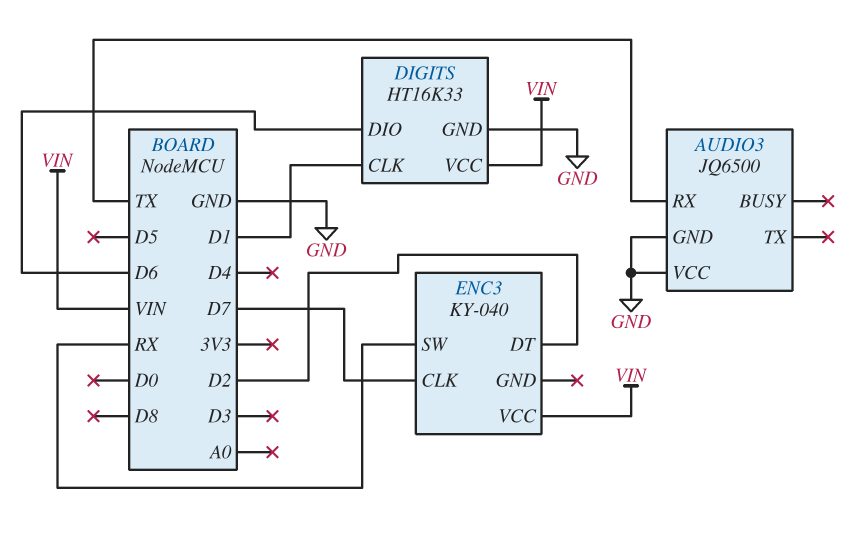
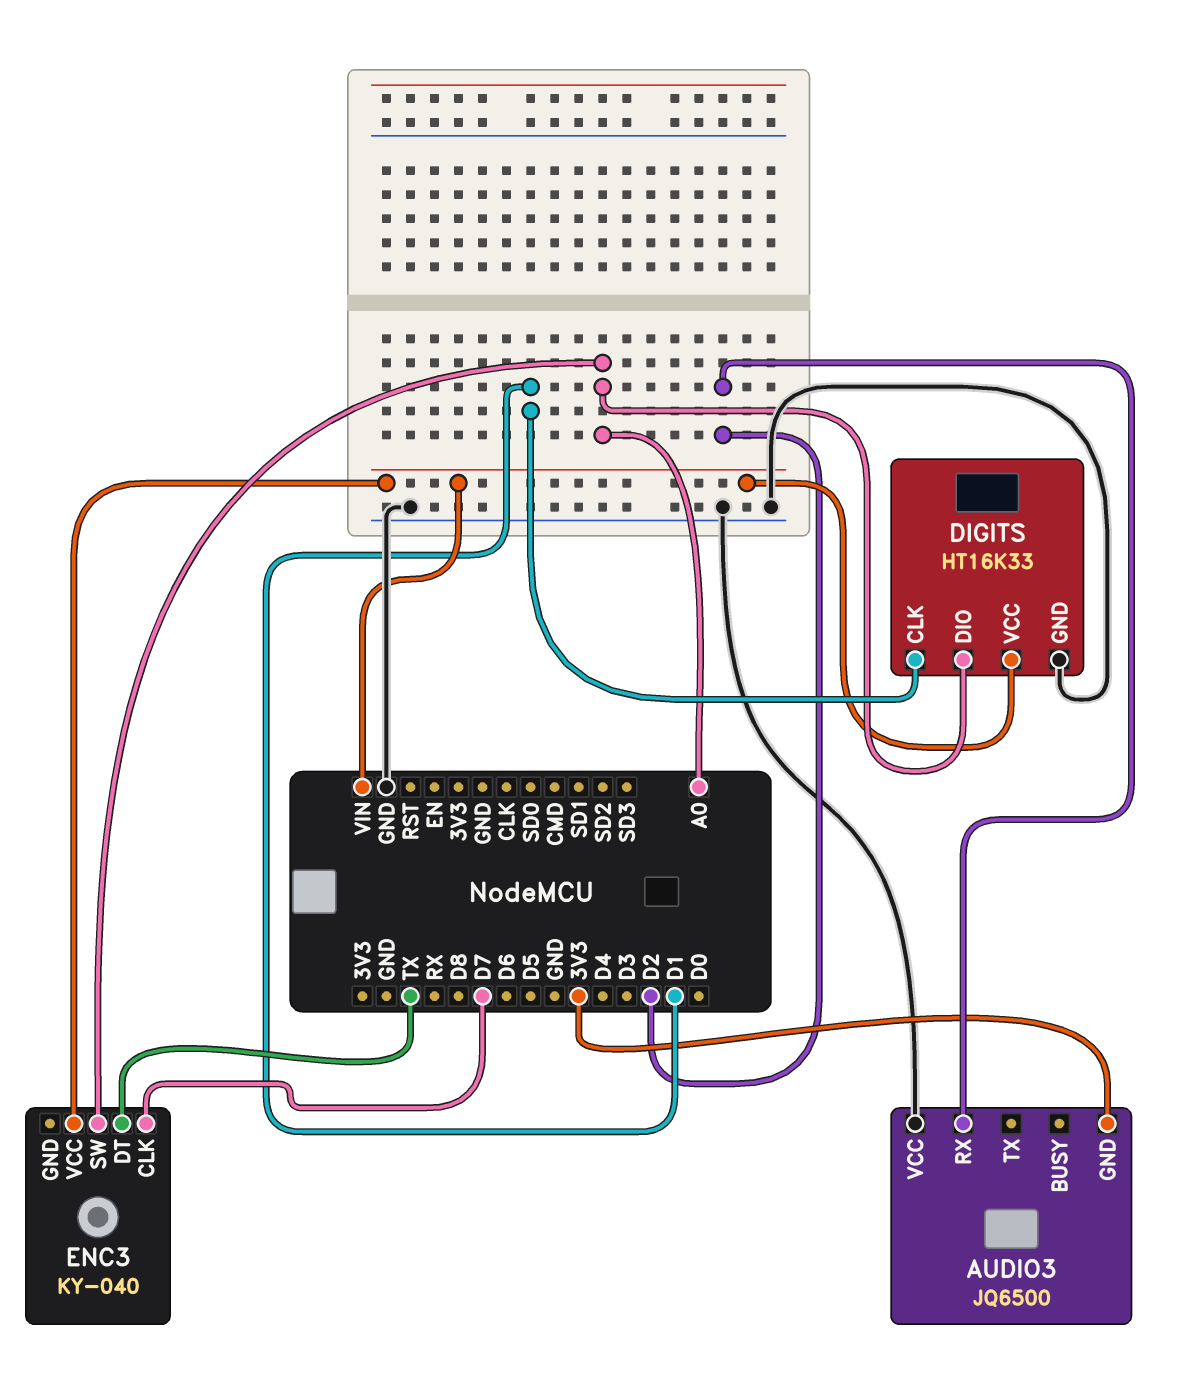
AUDIO3 pin GND: GND -> 3V3
AUDIO3 pin RX: TX -> D2
DIGITS pin DIO: D6 -> A0
ENC3 pin DT: D2 -> TX
ENC3 pin SW: RX -> A0

